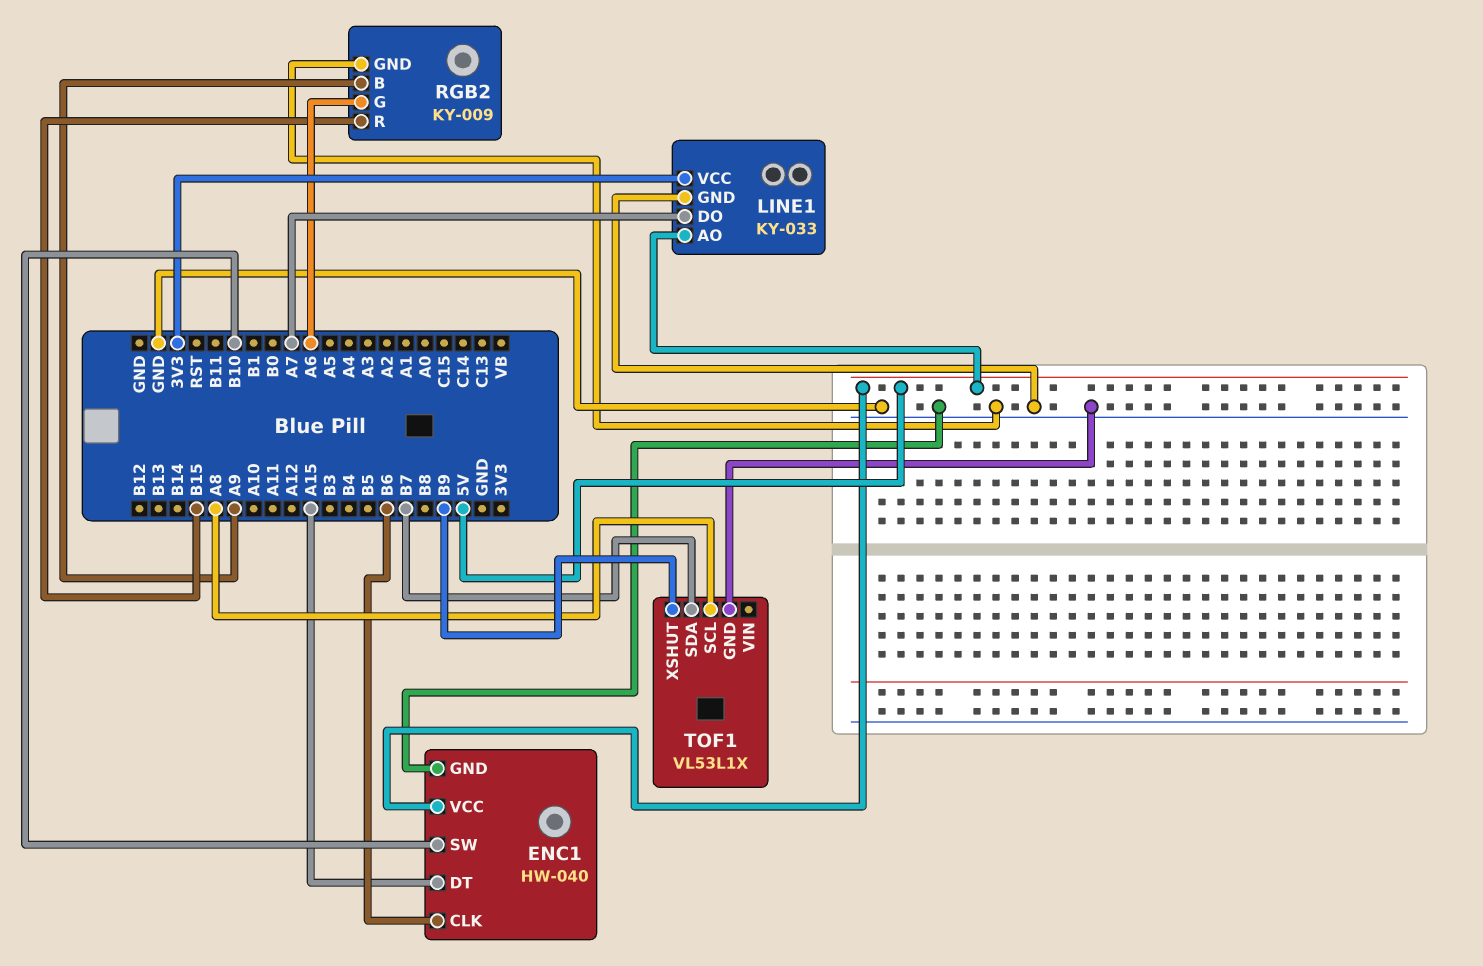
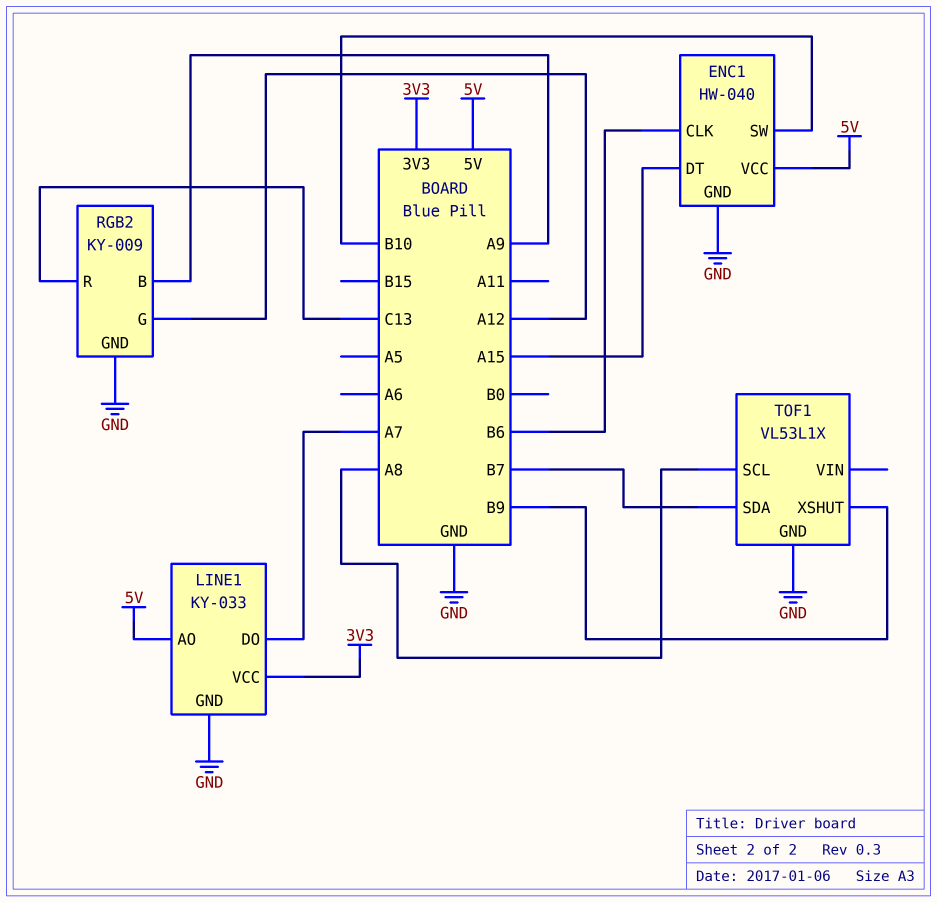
RGB2 pin G: A6 -> A12
RGB2 pin R: B15 -> C13

